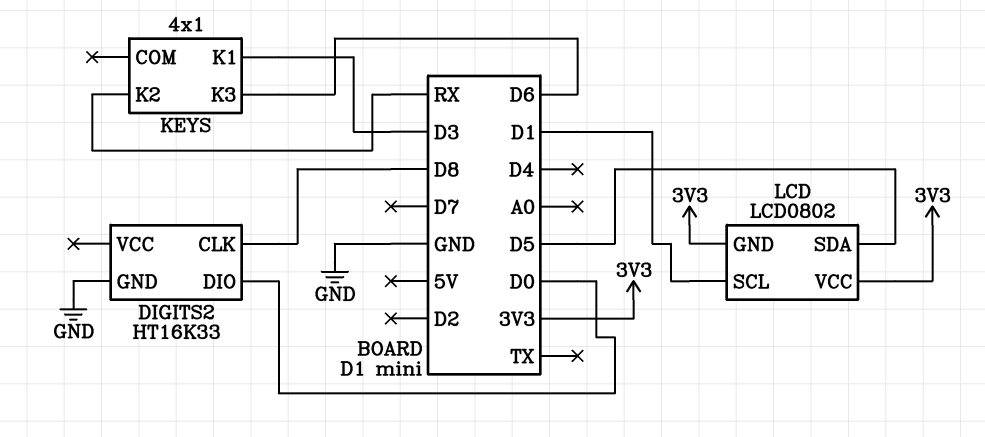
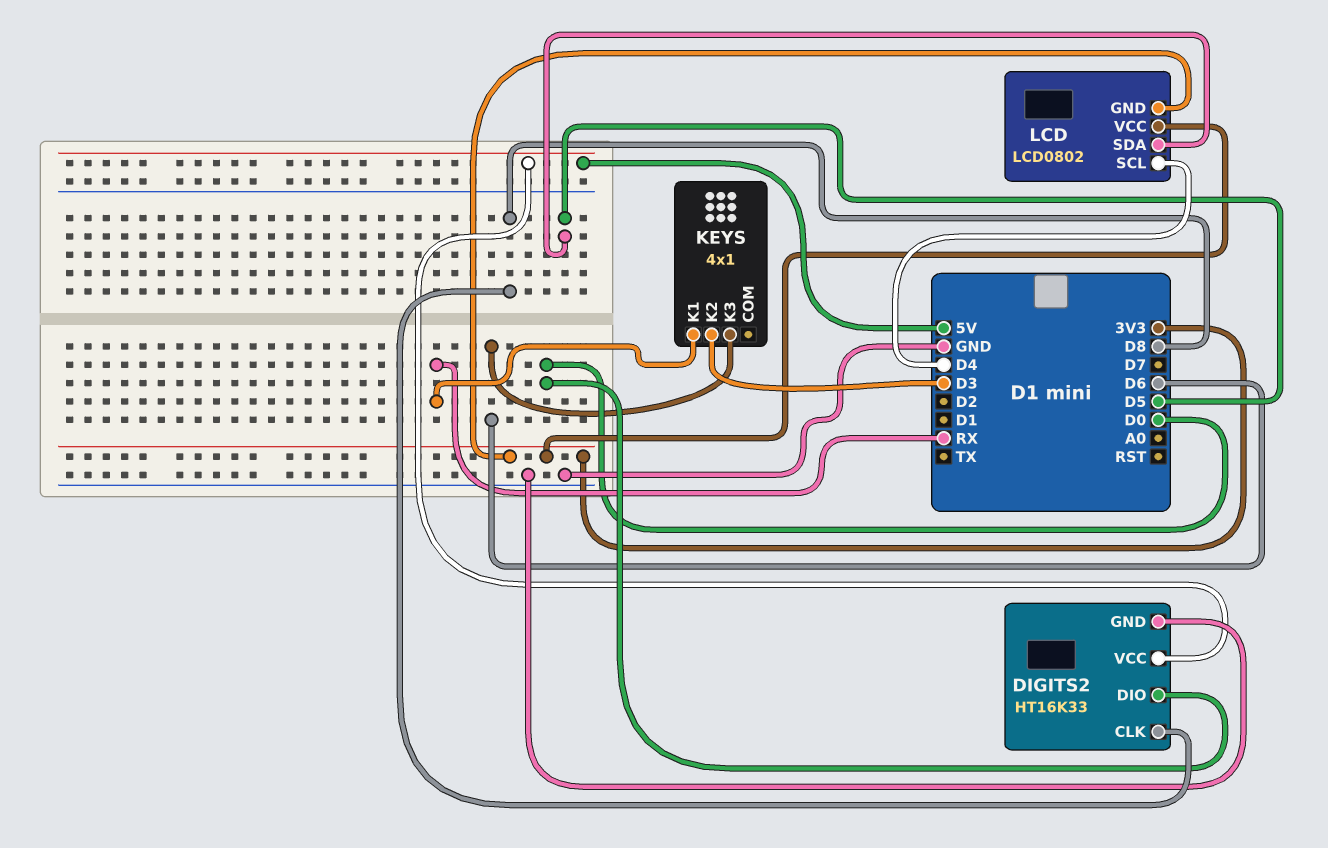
DIGITS2 pin VCC: none -> 5V
KEYS pin K1: D3 -> RX
KEYS pin K2: RX -> D3
LCD pin SCL: D1 -> D4

